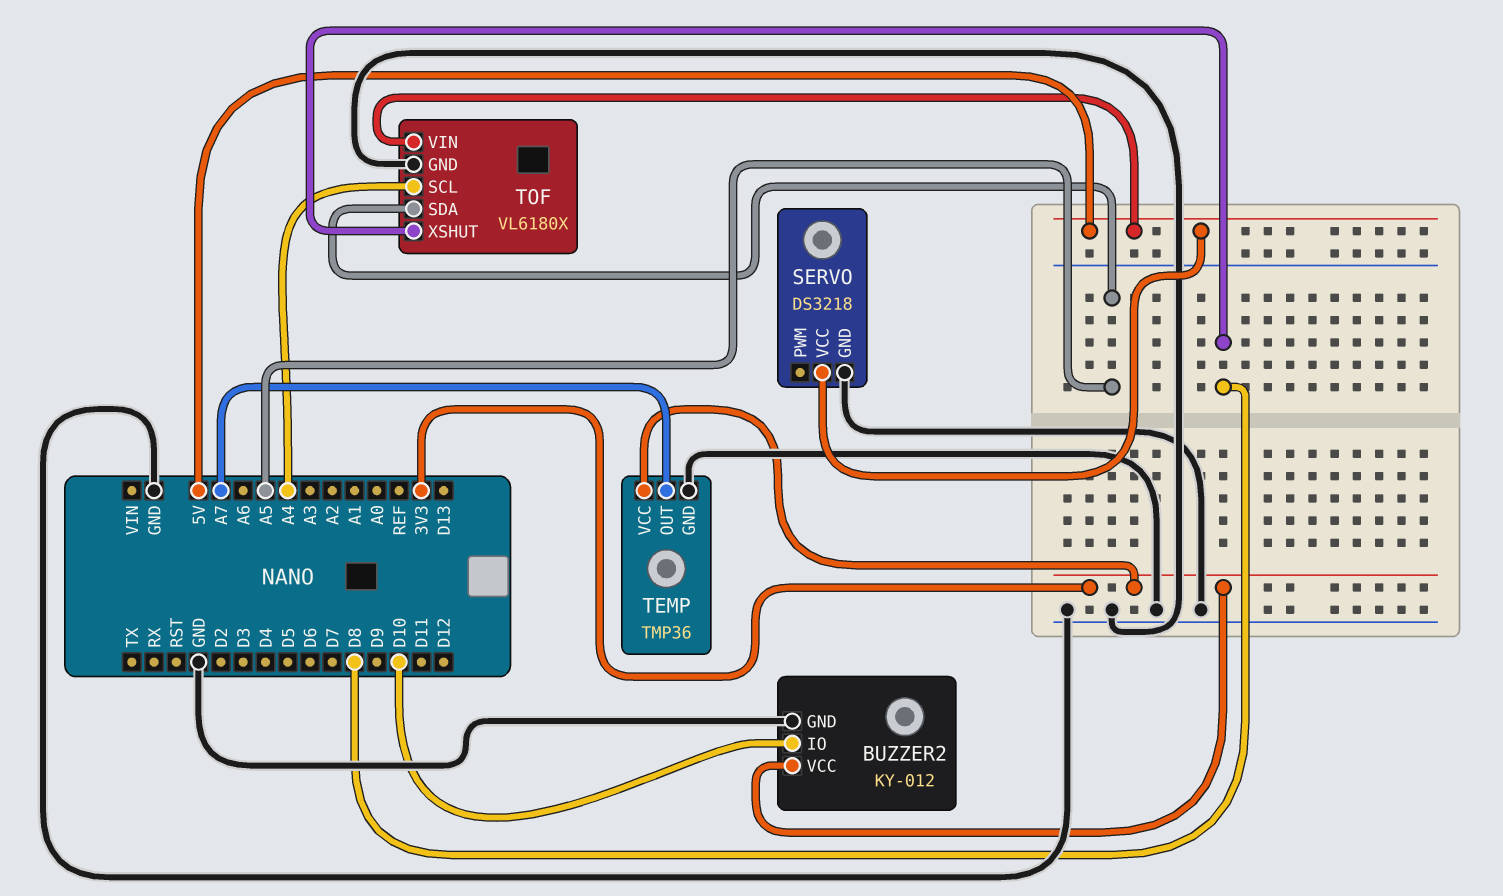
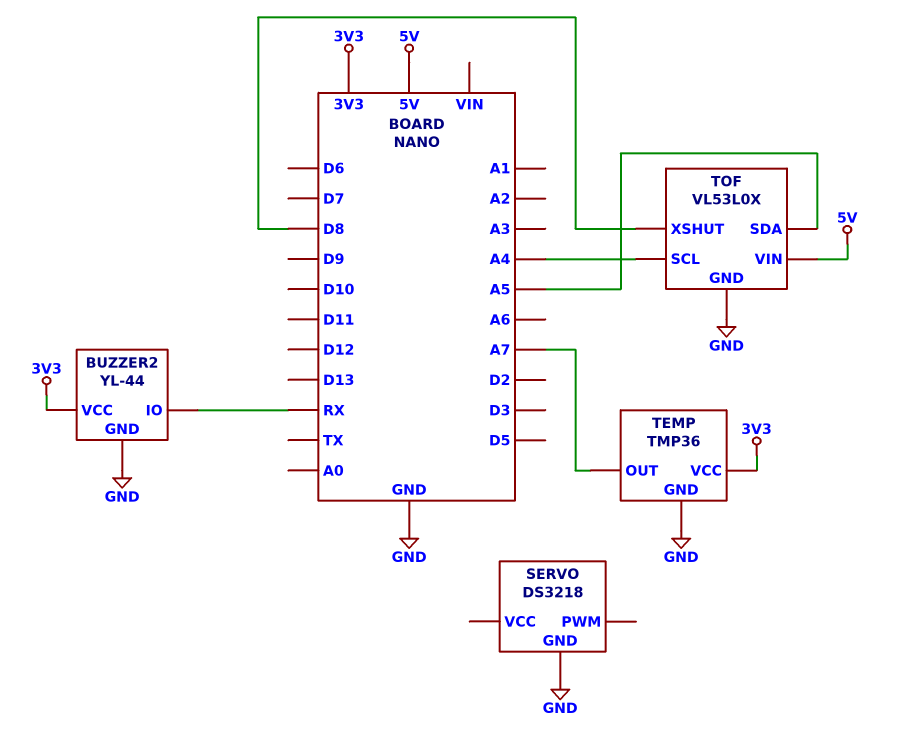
BUZZER2: KY-012 -> YL-44
BUZZER2 pin IO: D10 -> RX
SERVO pin VCC: 5V -> none
TOF: VL6180X -> VL53L0X

